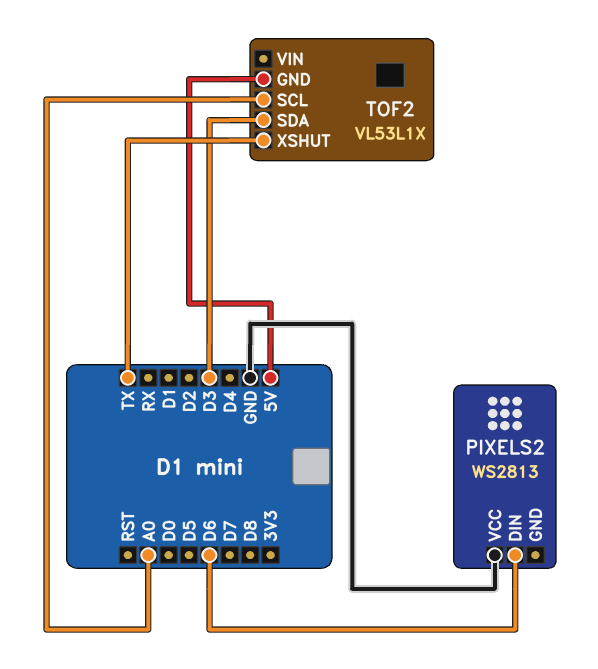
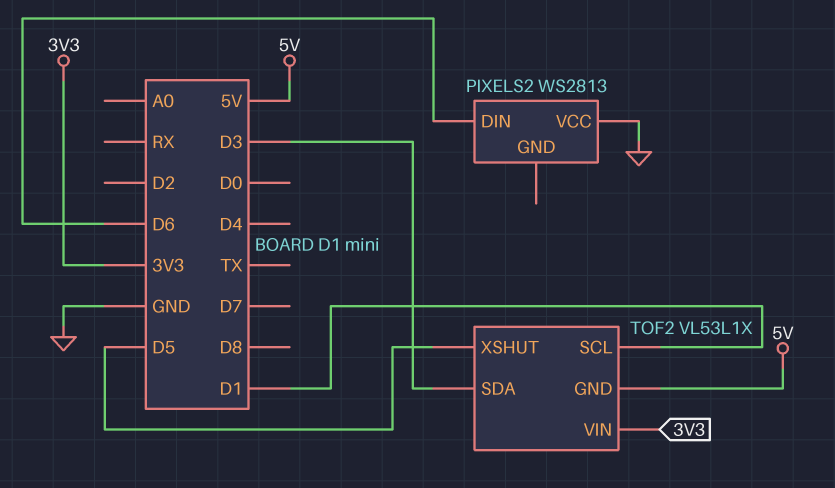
TOF2 pin SCL: A0 -> D1
TOF2 pin VIN: none -> 3V3
TOF2 pin XSHUT: TX -> D5

